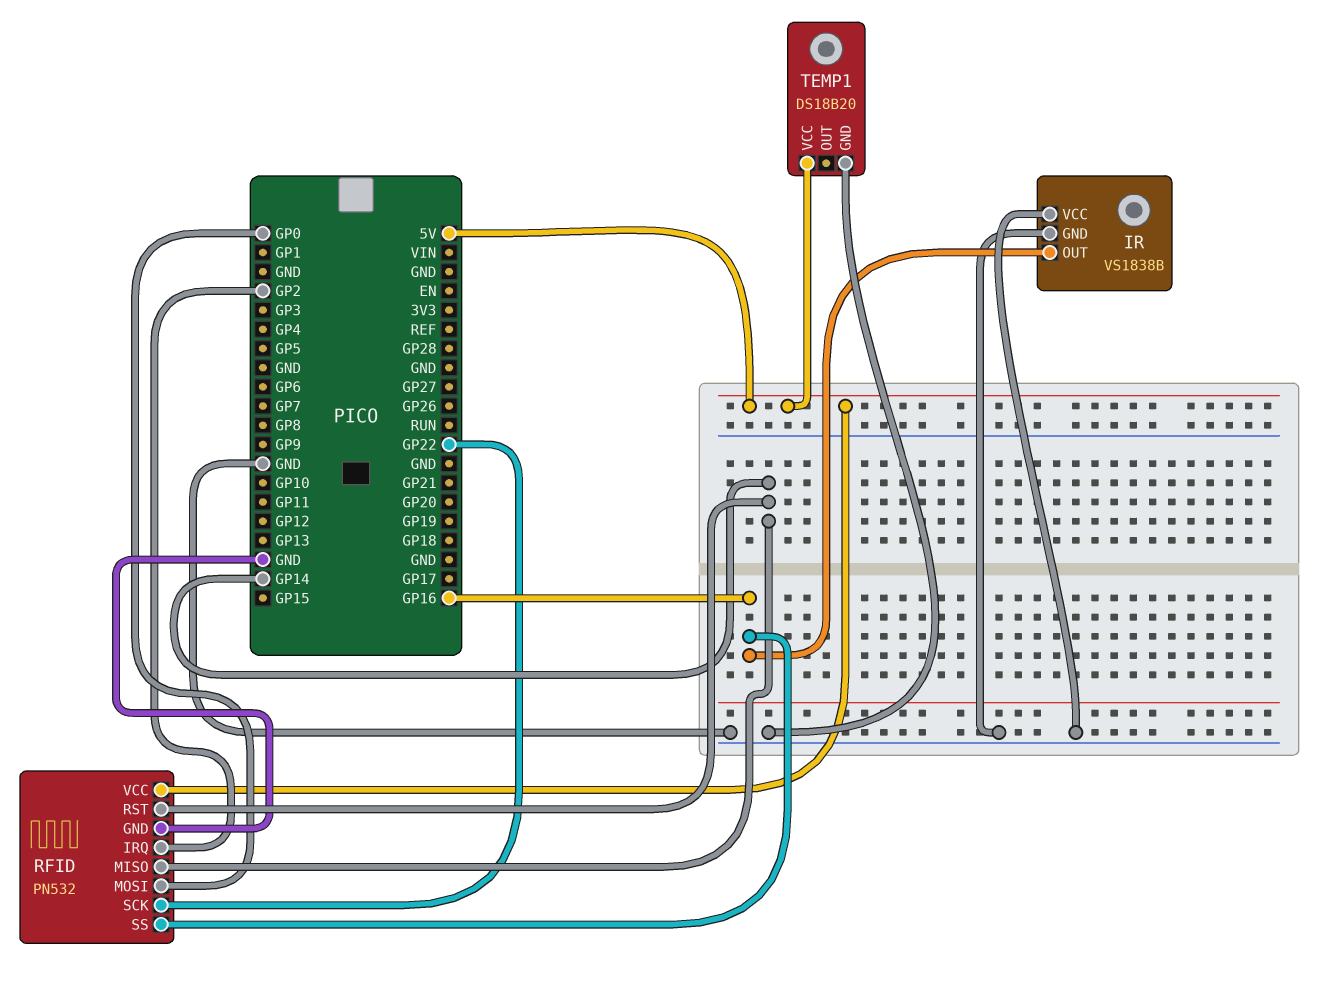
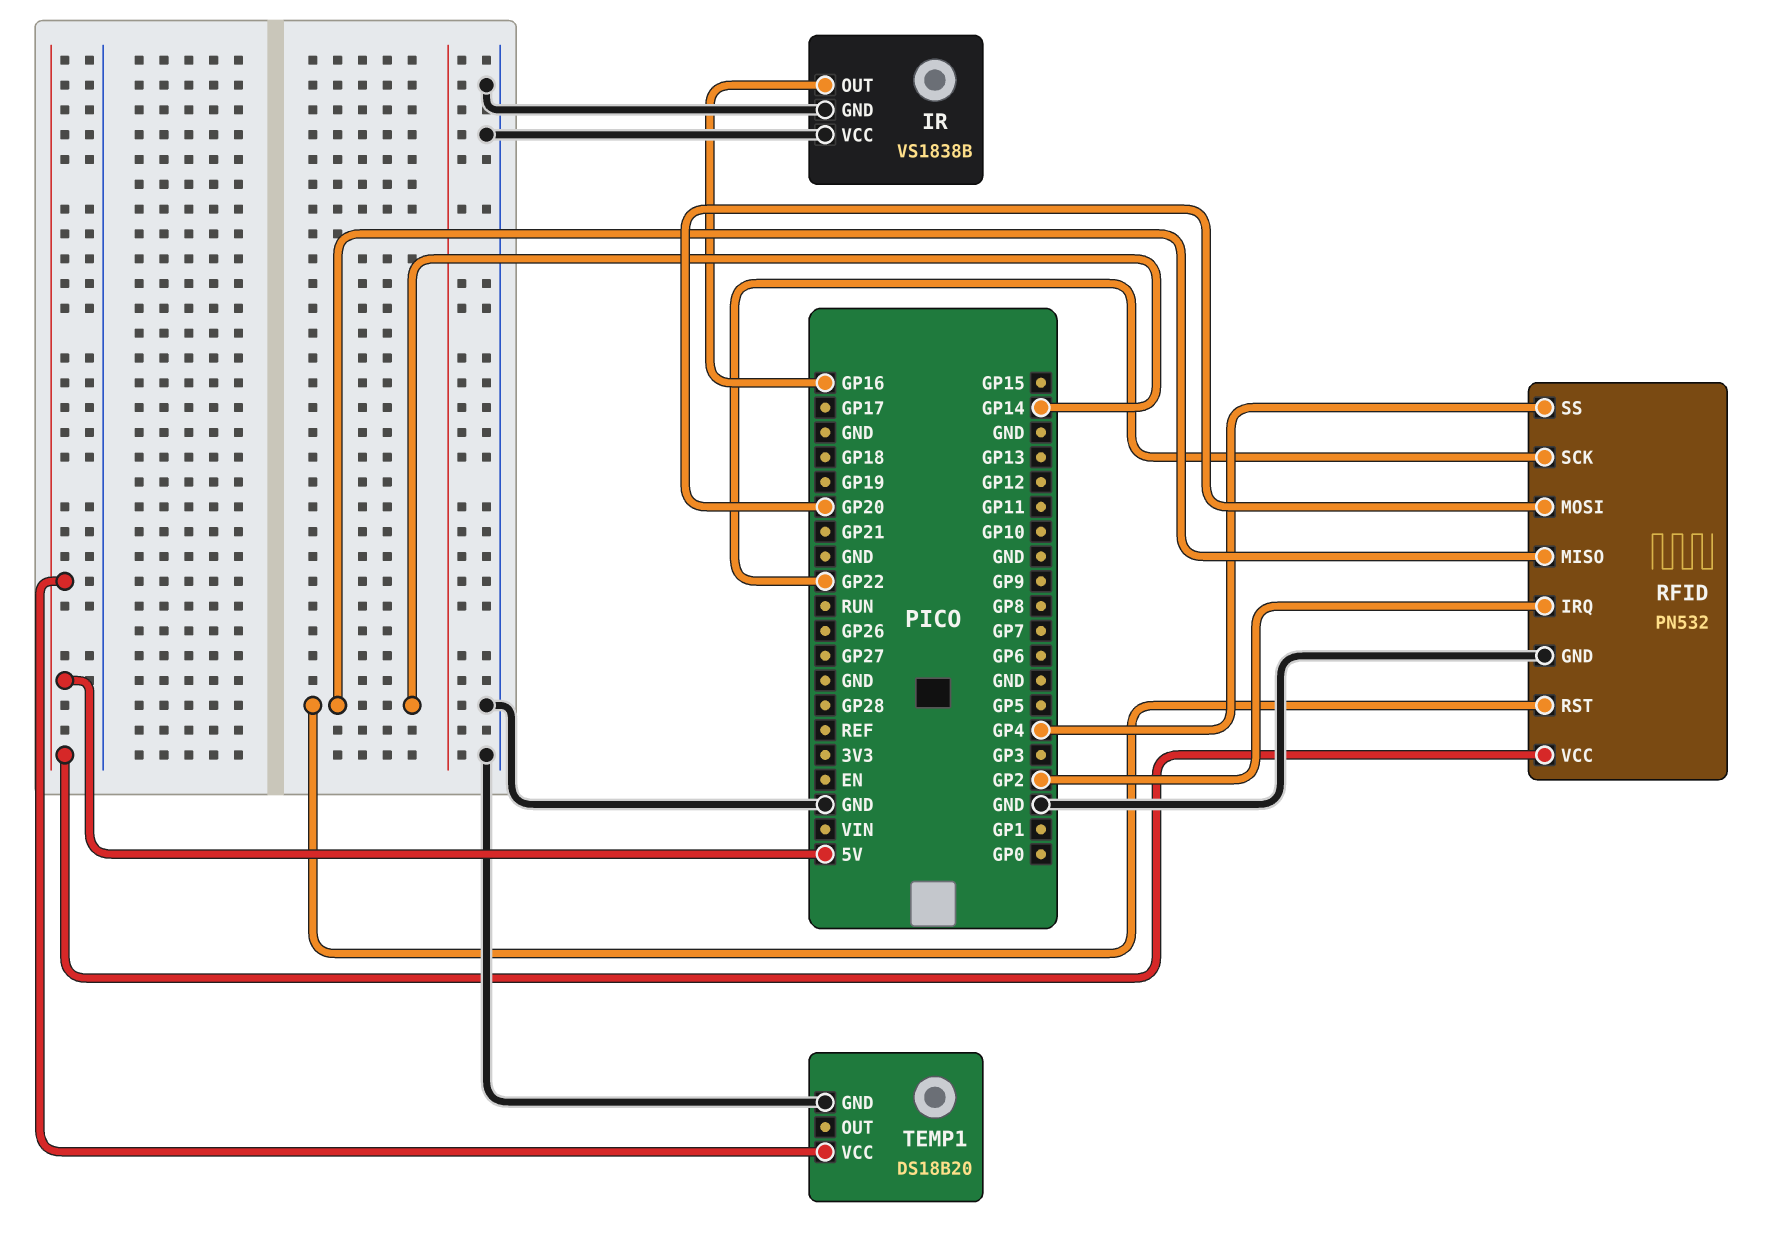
RFID pin MOSI: GP0 -> GP20
RFID pin SS: GP16 -> GP4

